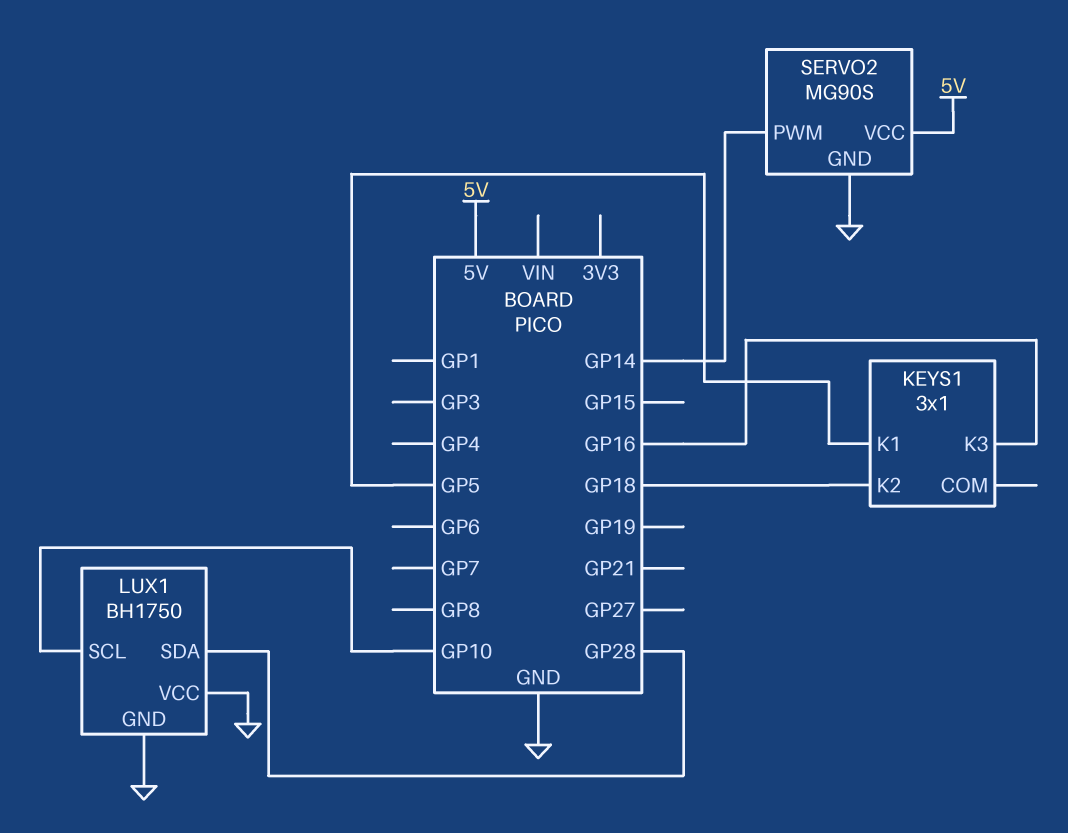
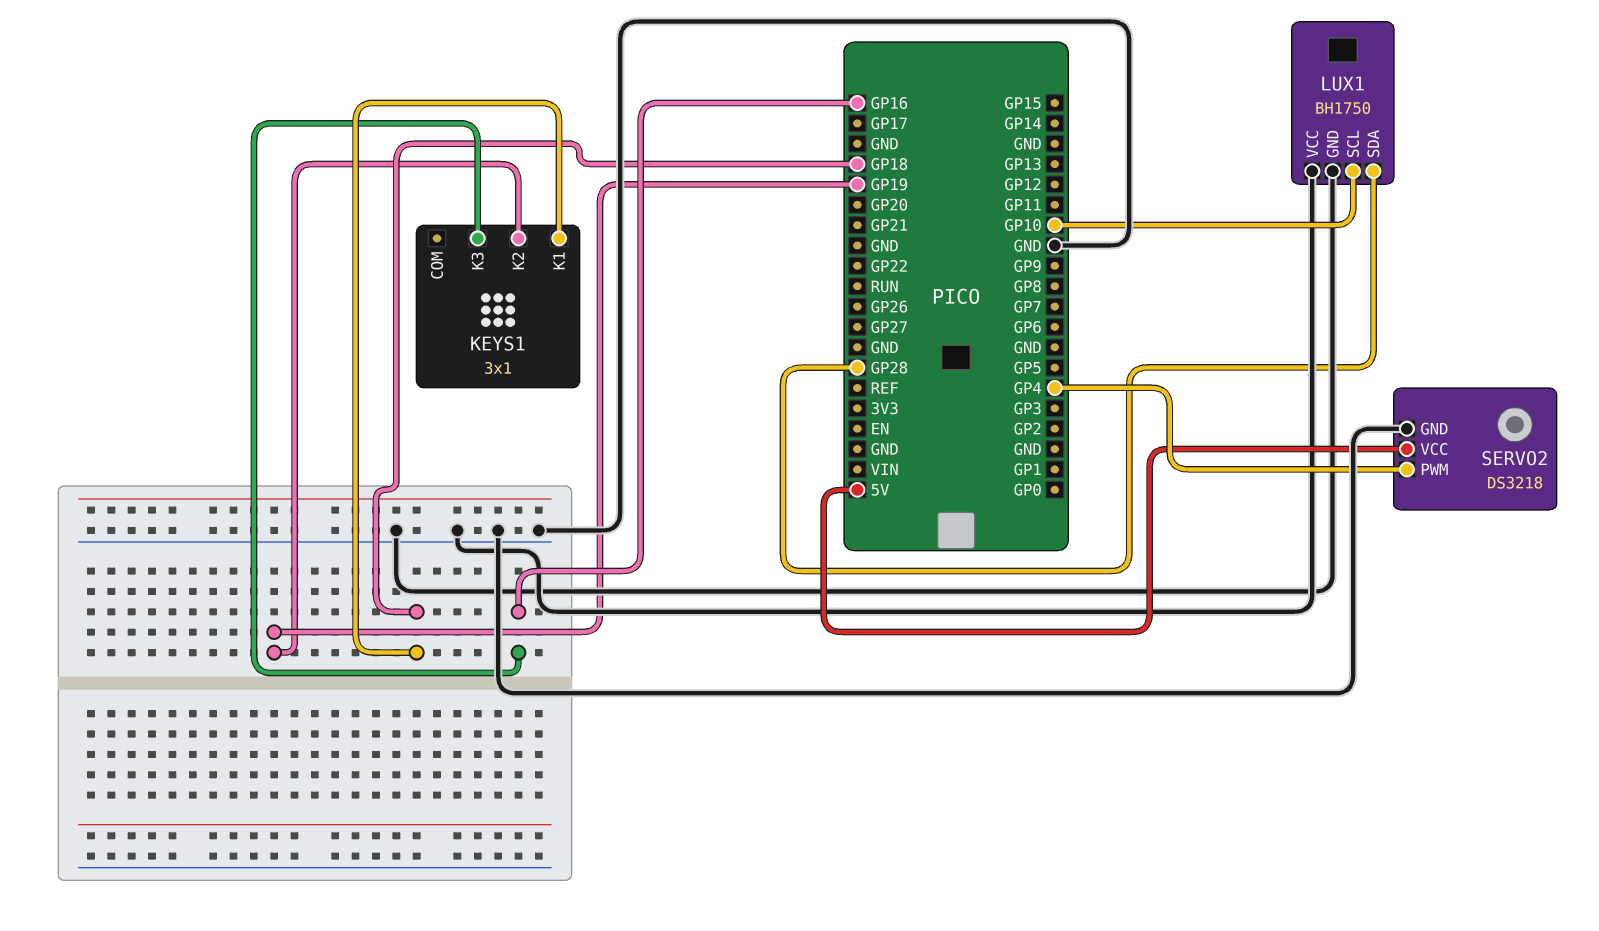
KEYS1 pin K1: GP5 -> GP18
KEYS1 pin K2: GP18 -> GP19
SERVO2: MG90S -> DS3218
SERVO2 pin PWM: GP14 -> GP4

